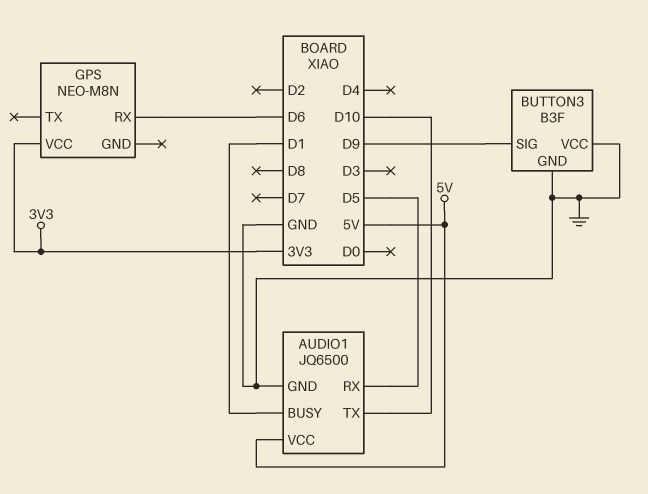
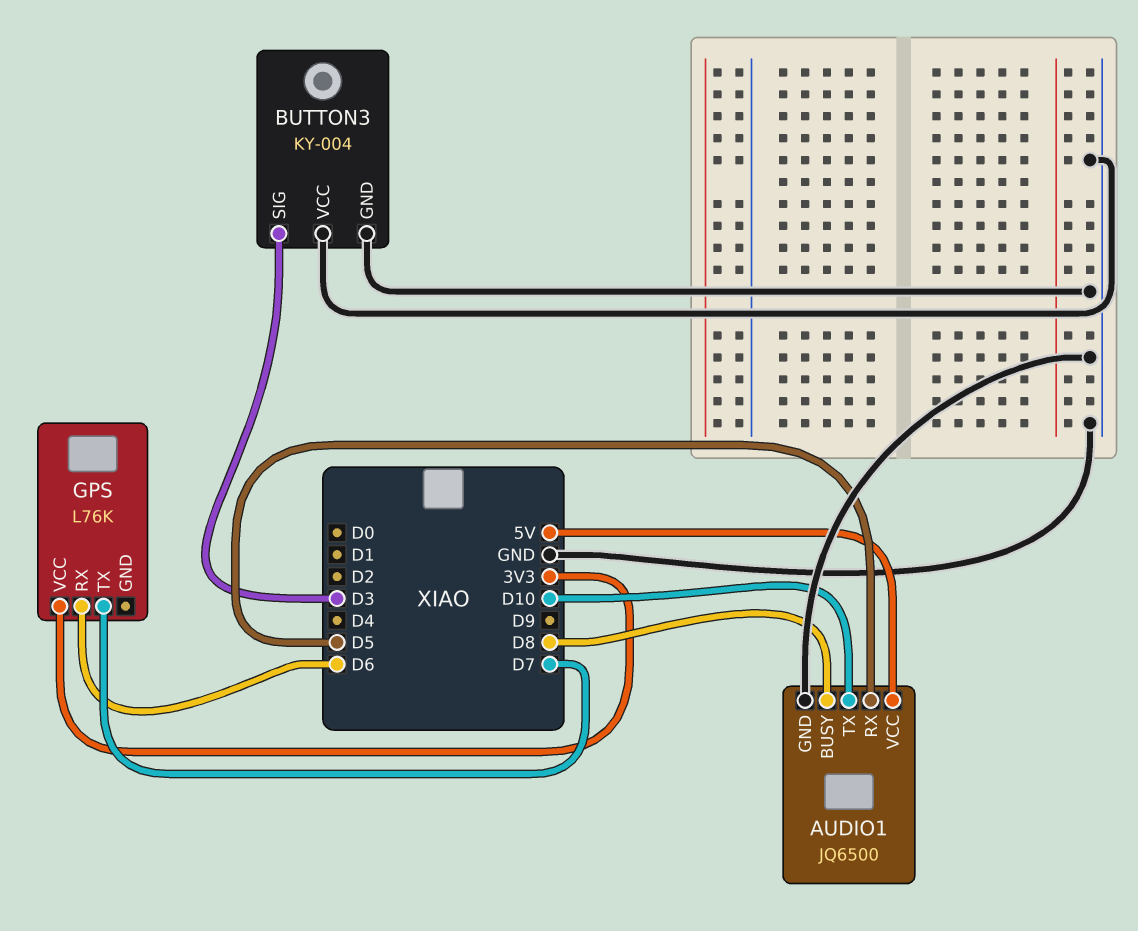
AUDIO1 pin BUSY: D1 -> D8
BUTTON3: B3F -> KY-004
BUTTON3 pin SIG: D9 -> D3
GPS: NEO-M8N -> L76K
GPS pin TX: none -> D7

